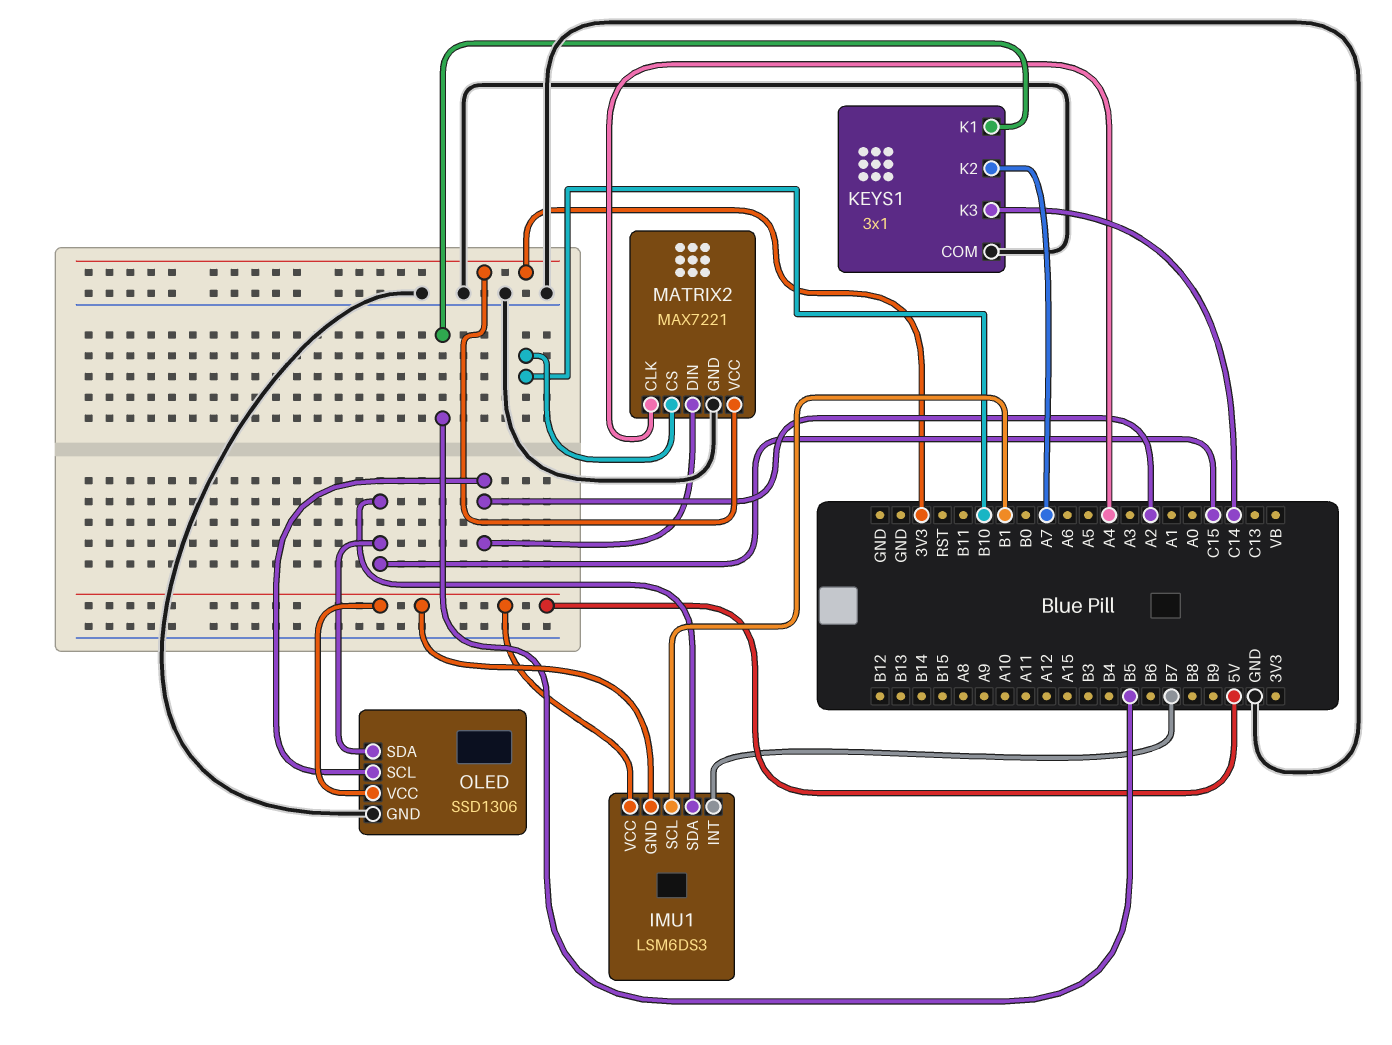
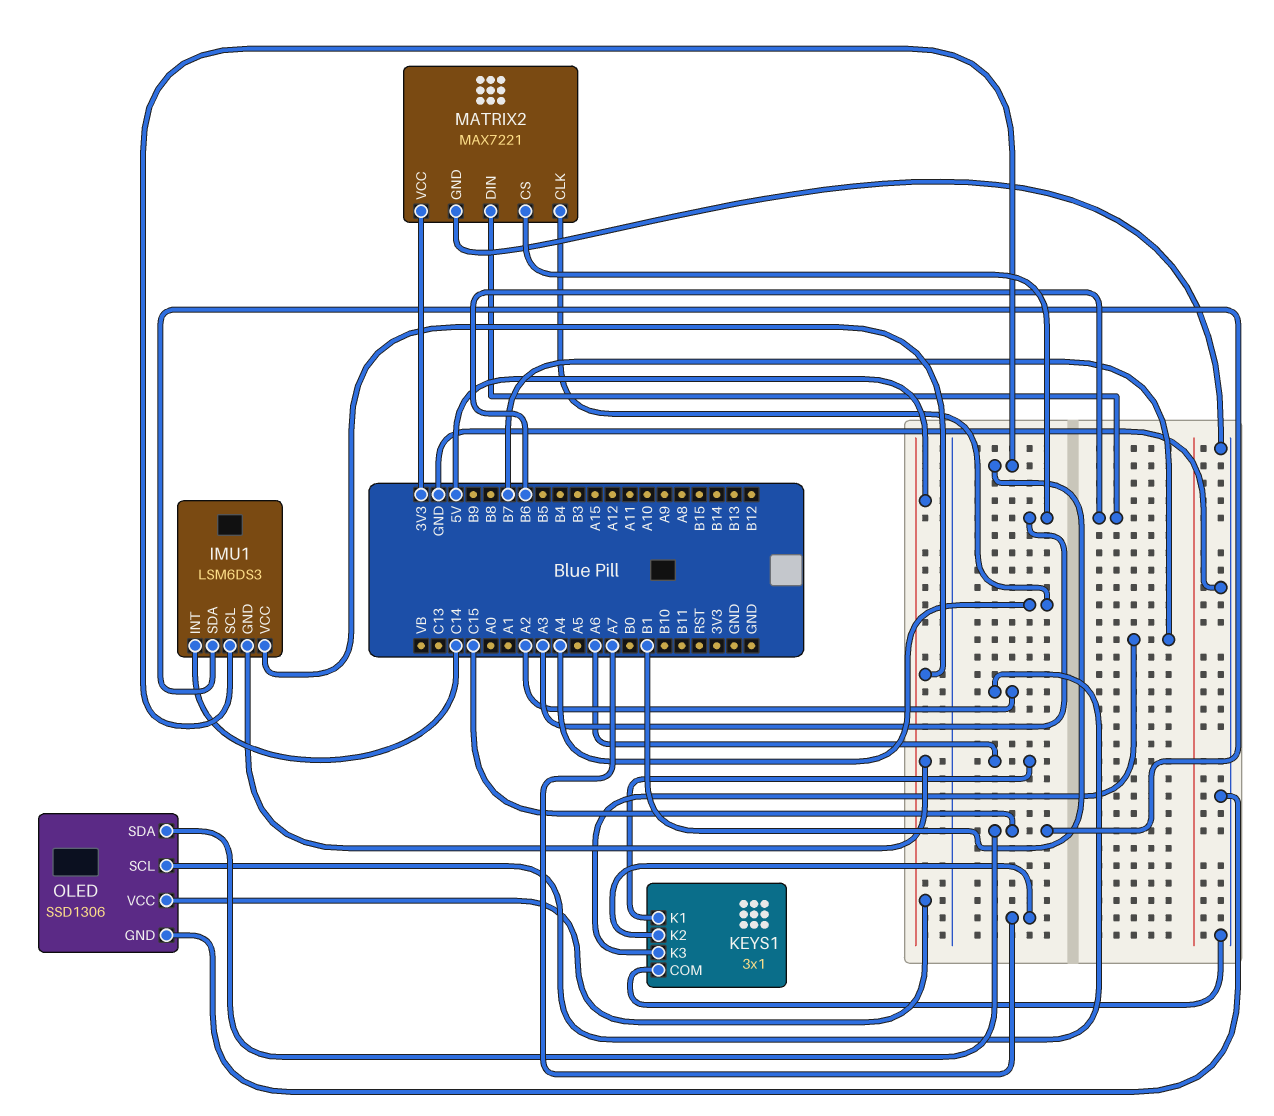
IMU1 pin INT: B7 -> C14
KEYS1 pin K1: B5 -> A6
KEYS1 pin K3: C14 -> B7
MATRIX2 pin CS: B10 -> A3
MATRIX2 pin DIN: A2 -> B6

